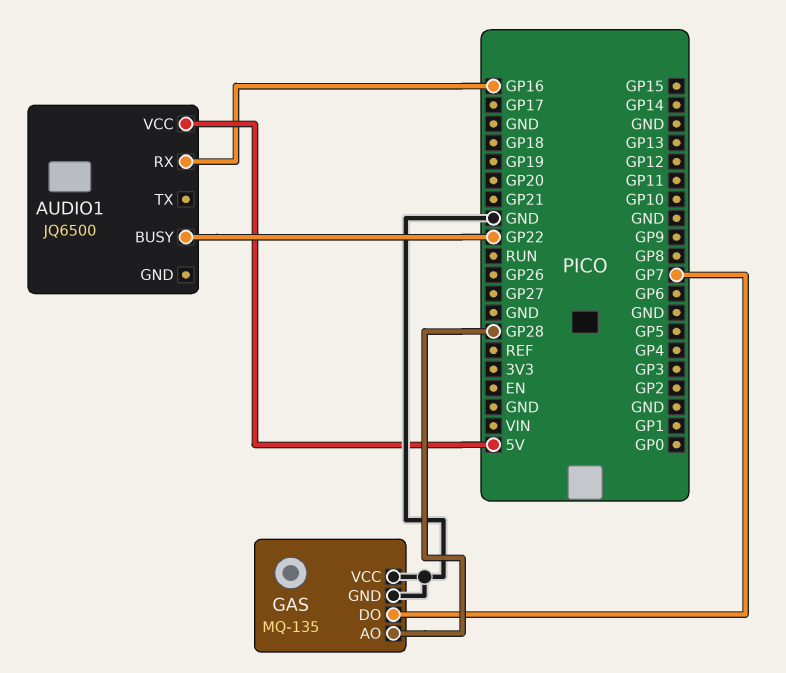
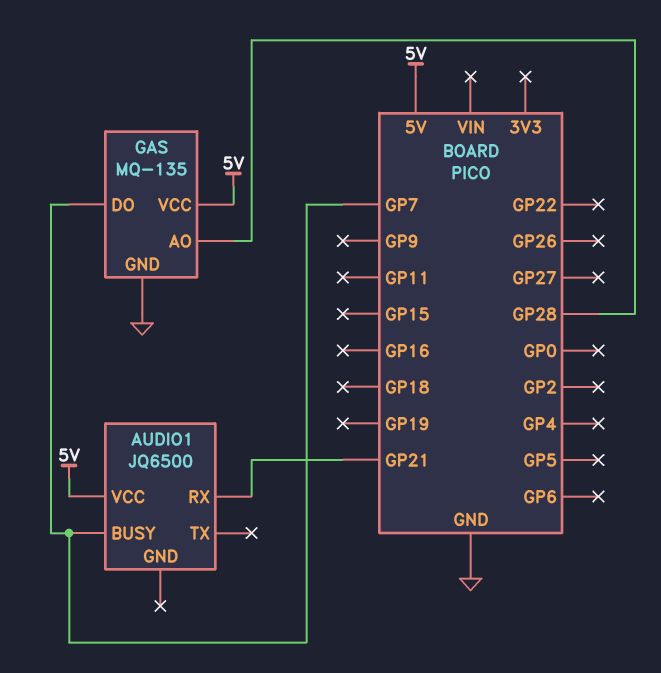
AUDIO1 pin BUSY: GP22 -> GP7
AUDIO1 pin RX: GP16 -> GP21
GAS pin VCC: GND -> 5V

